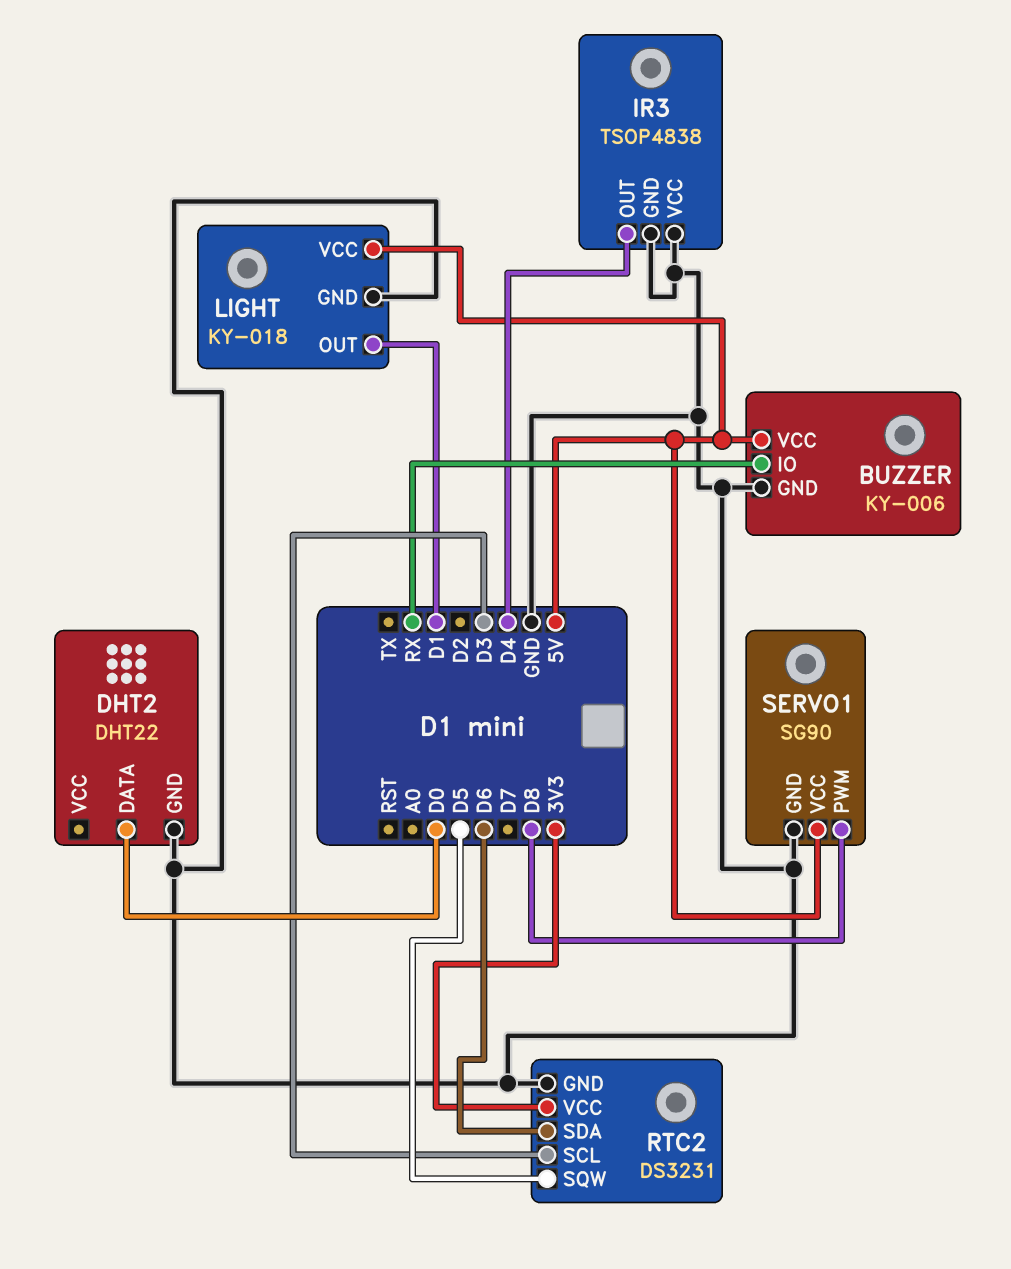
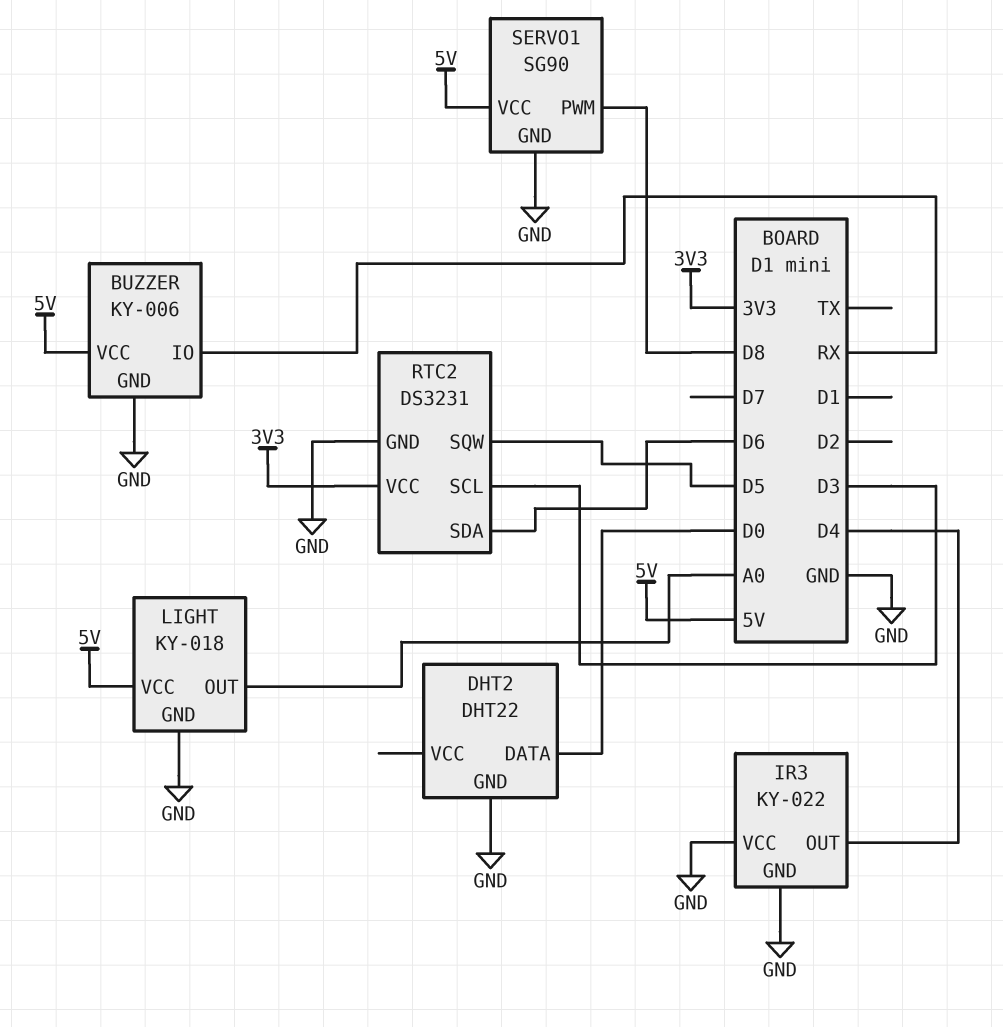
IR3: TSOP4838 -> KY-022
LIGHT pin OUT: D1 -> A0

